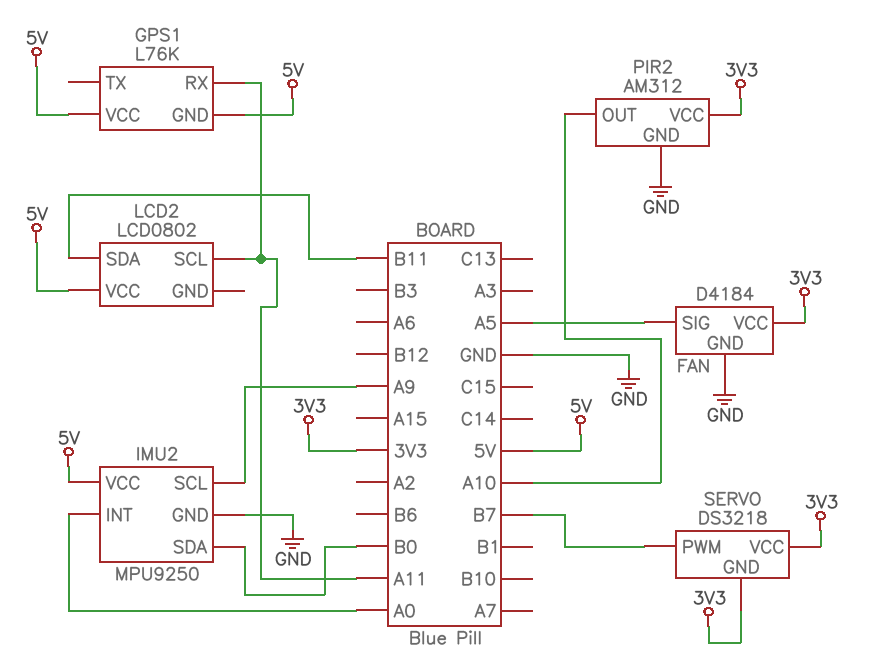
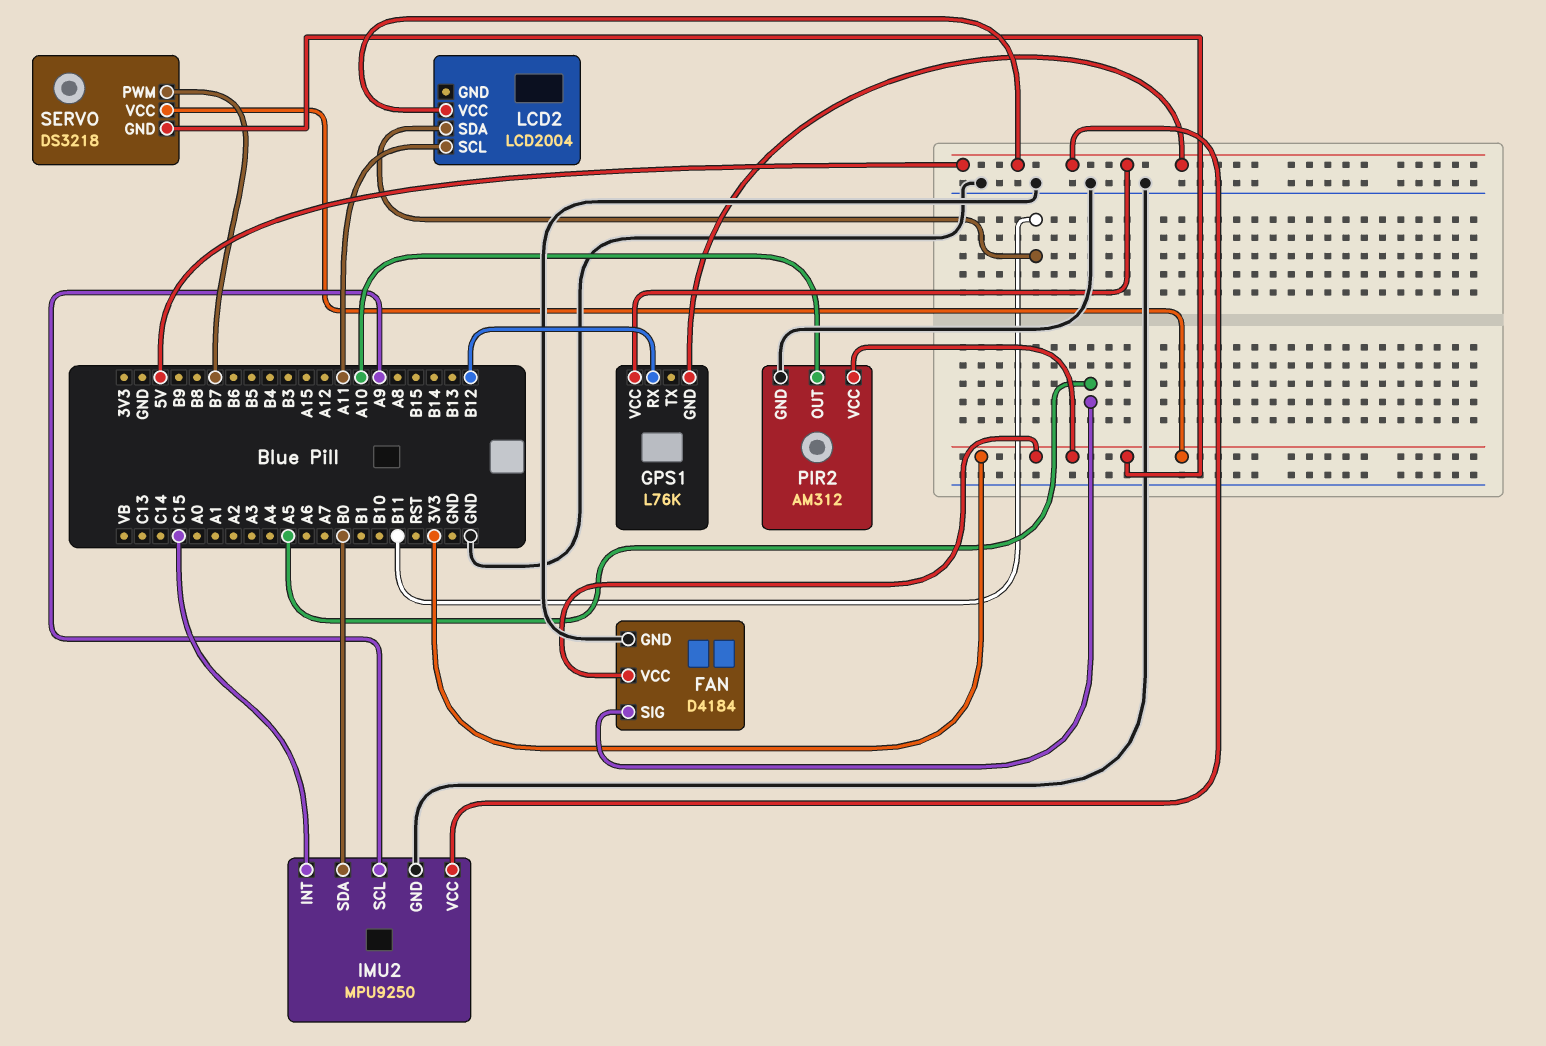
GPS1 pin RX: A11 -> B12
IMU2 pin INT: A0 -> C15
LCD2: LCD0802 -> LCD2004

